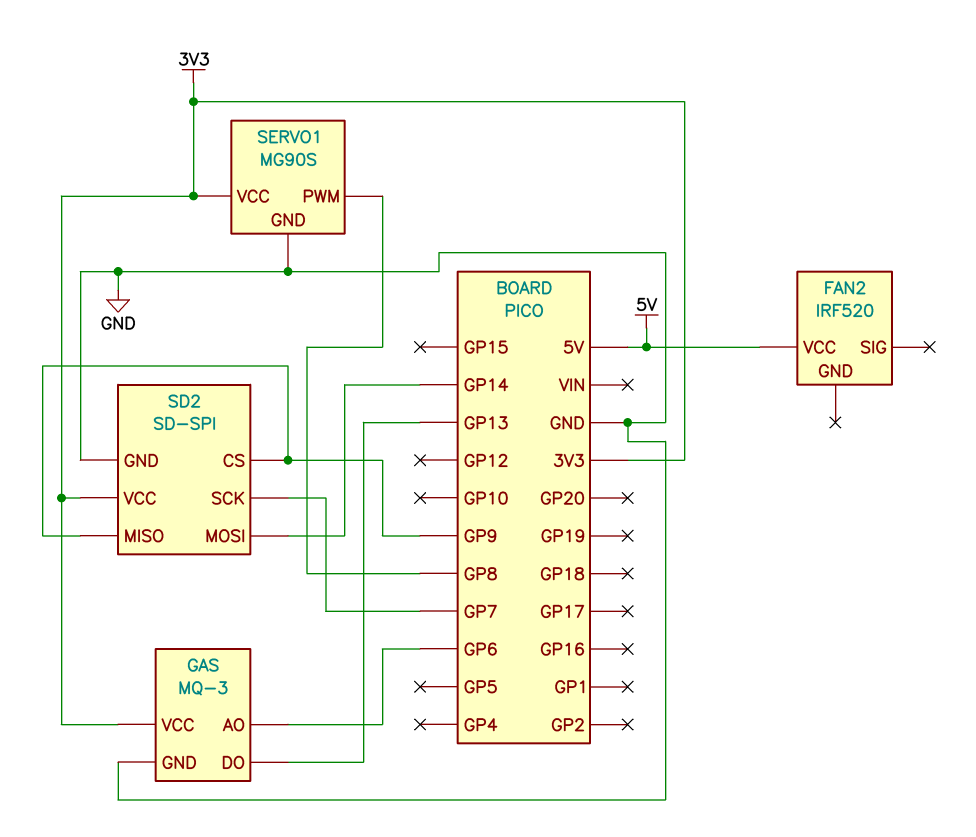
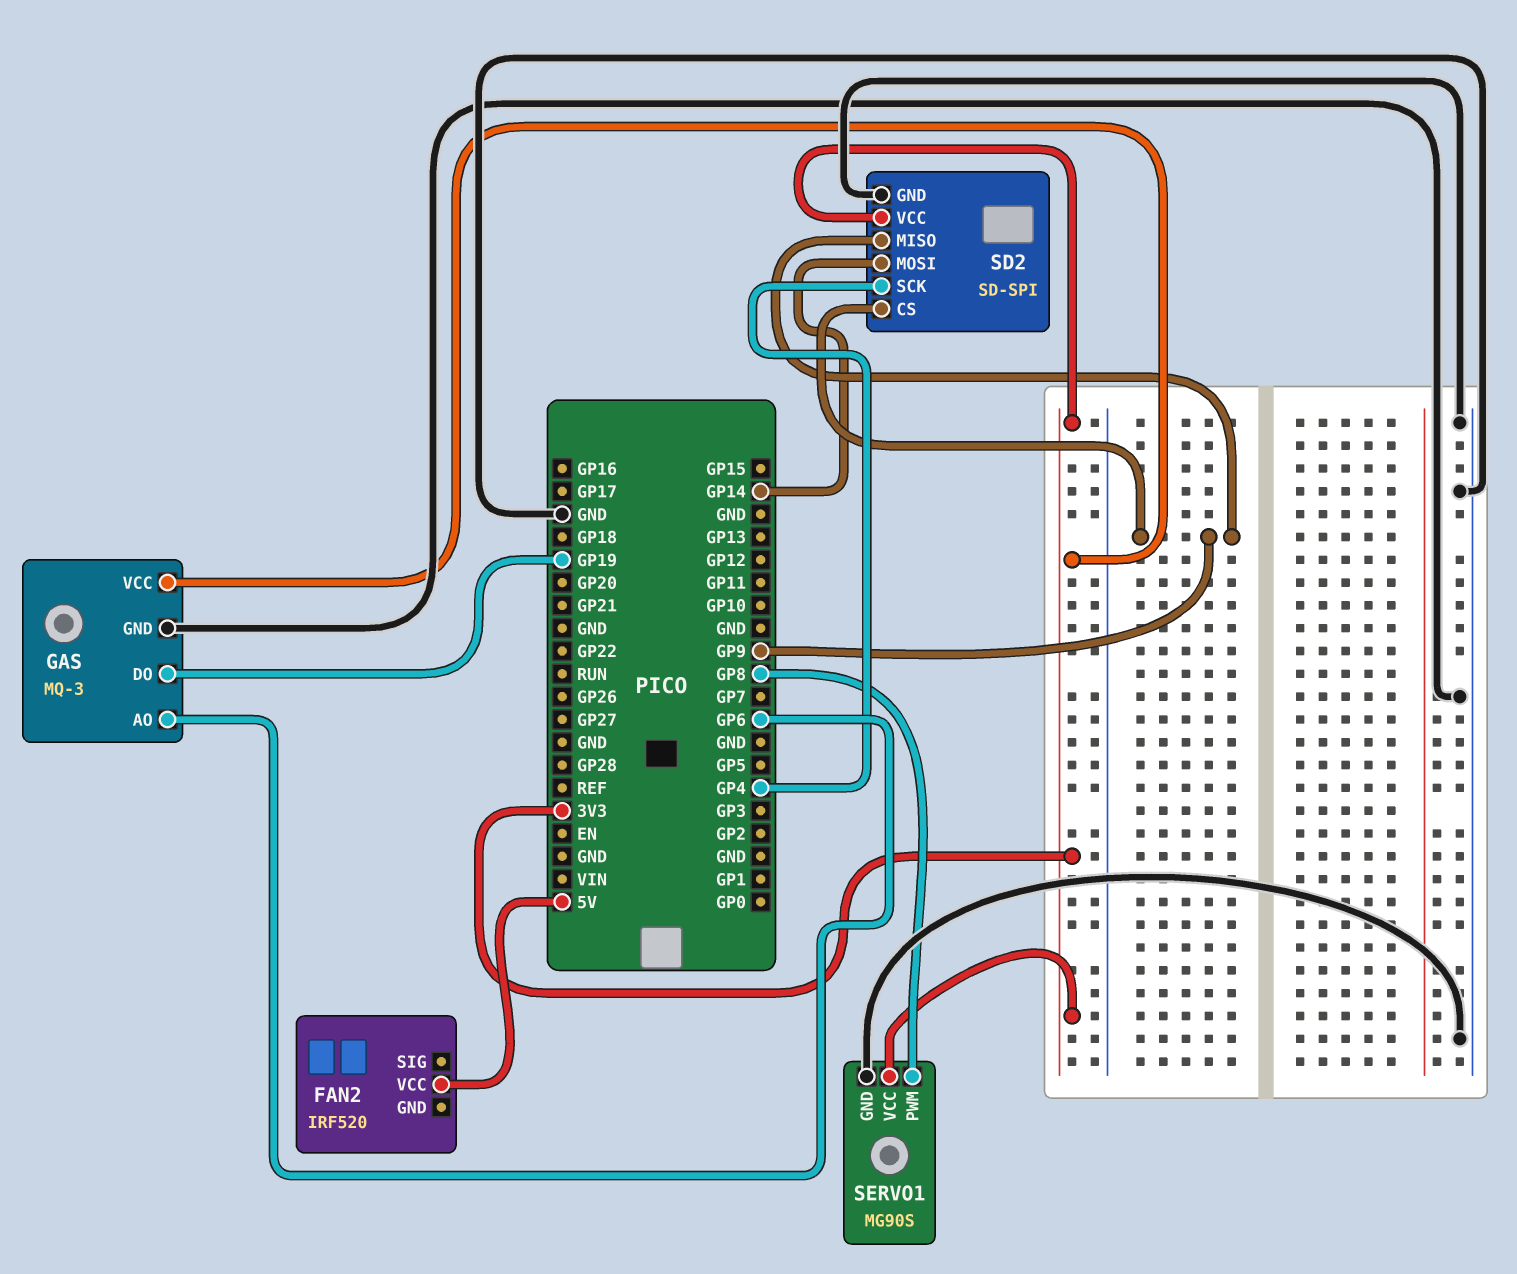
GAS pin DO: GP13 -> GP19
SD2 pin SCK: GP7 -> GP4

